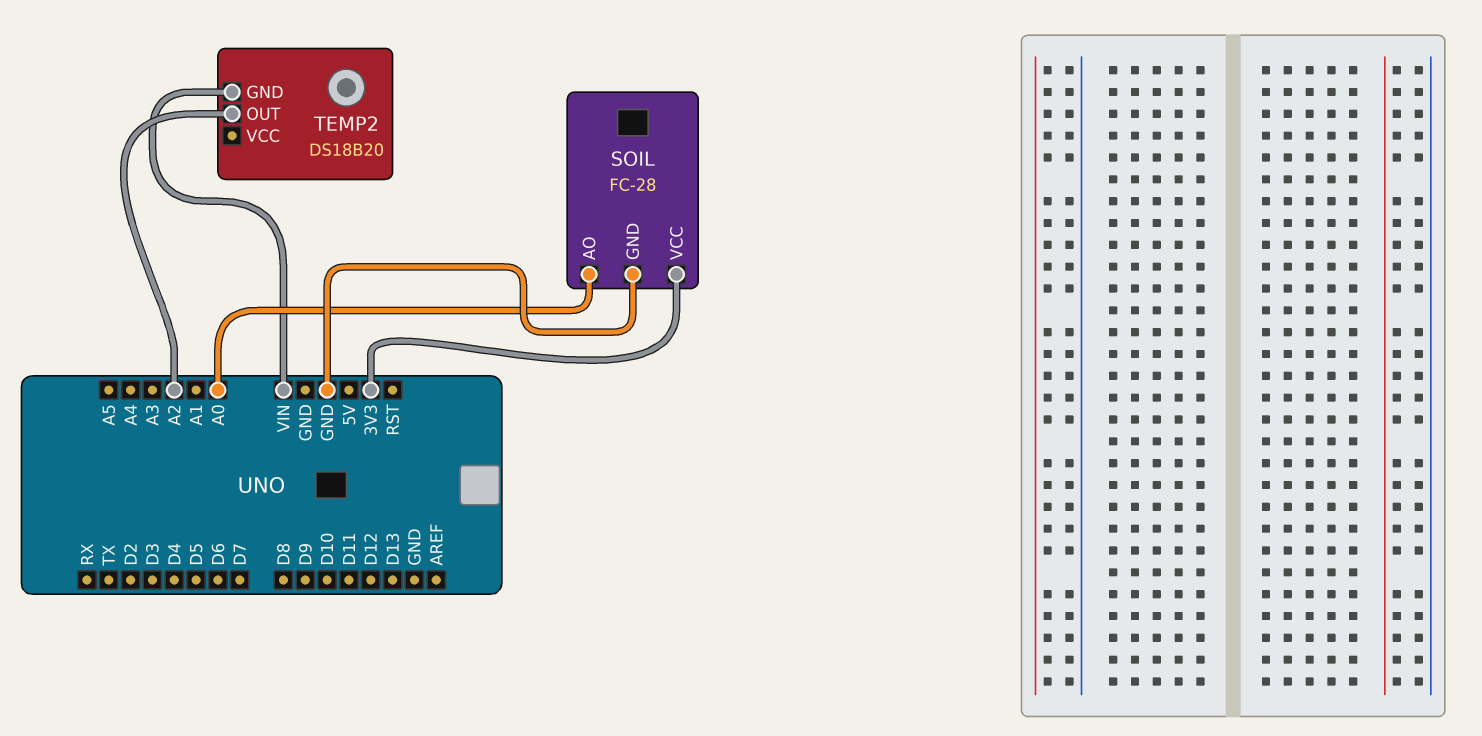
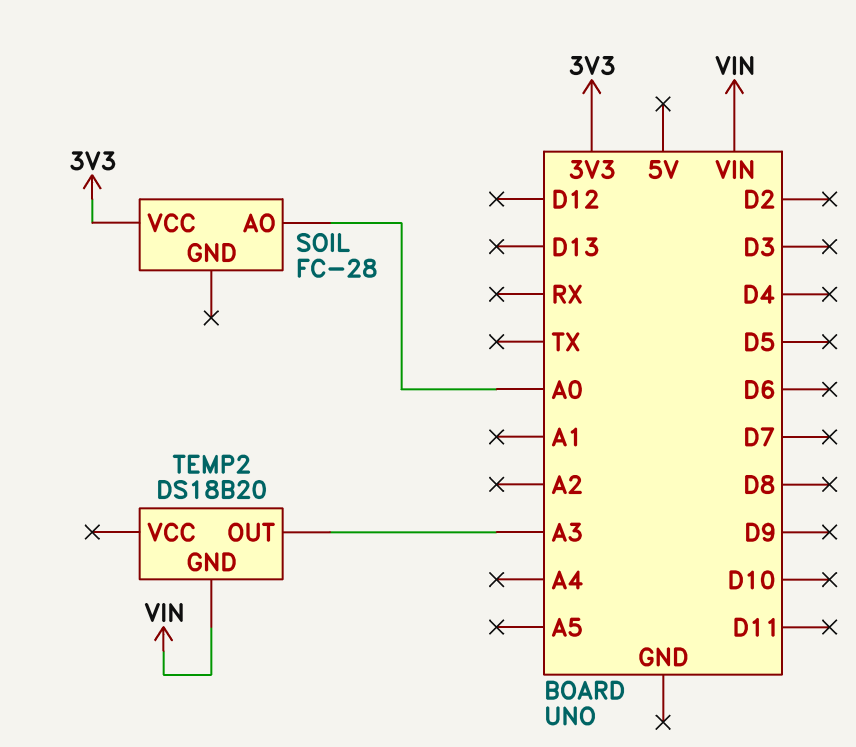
SOIL pin GND: GND -> none
TEMP2 pin OUT: A2 -> A3

